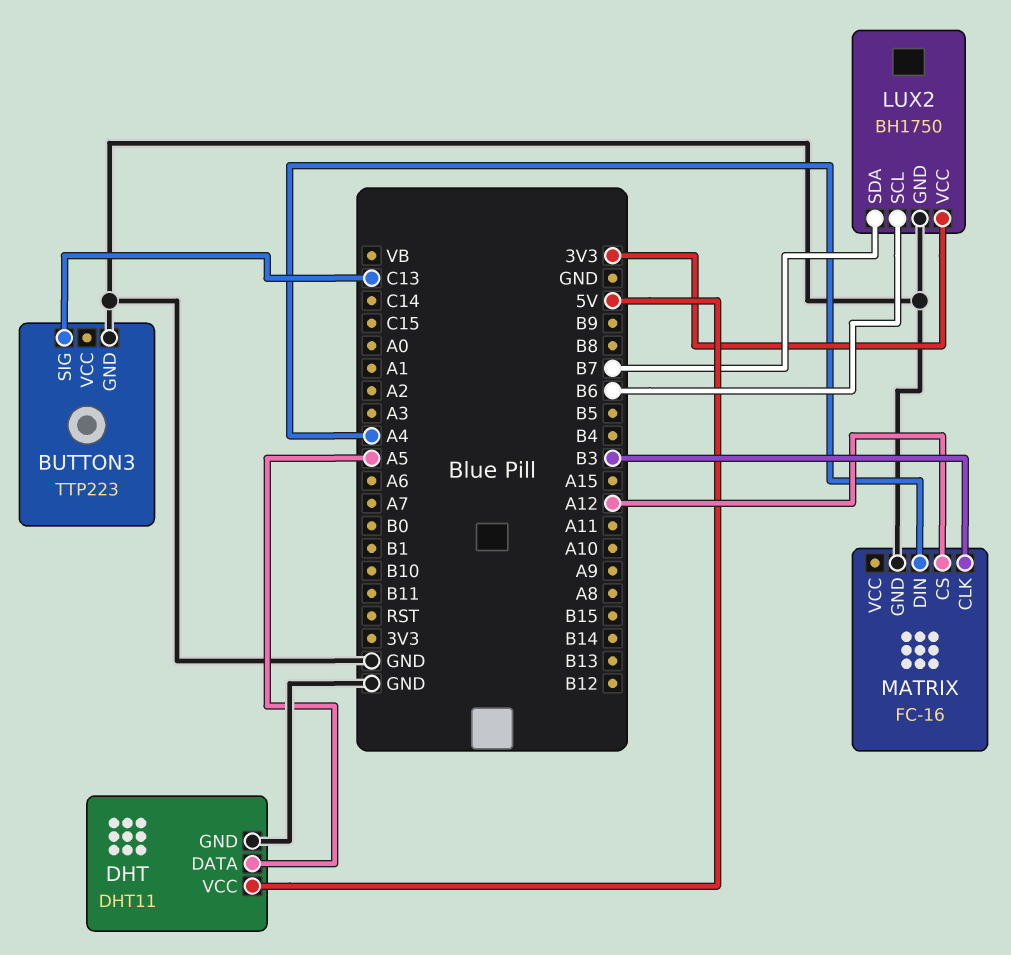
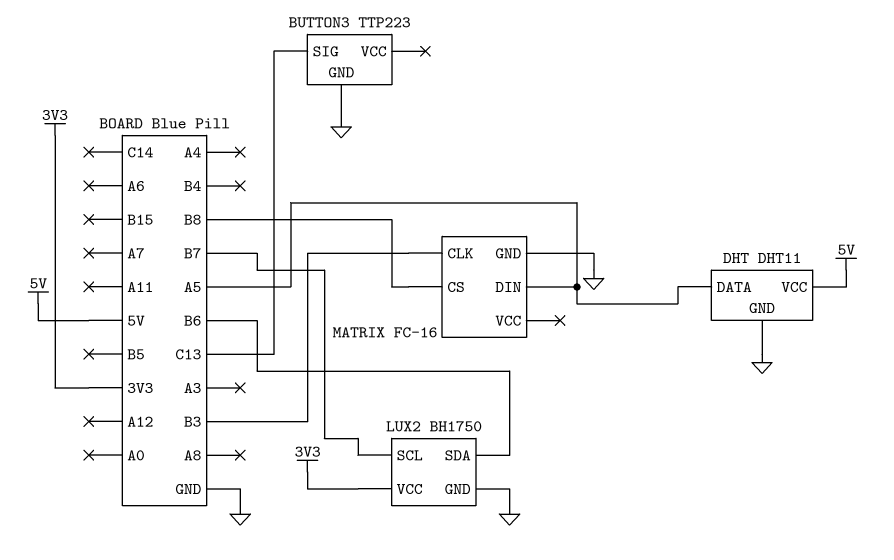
LUX2 pin SCL: B6 -> B7
LUX2 pin SDA: B7 -> B6
MATRIX pin CS: A12 -> B8
MATRIX pin DIN: A4 -> A5

